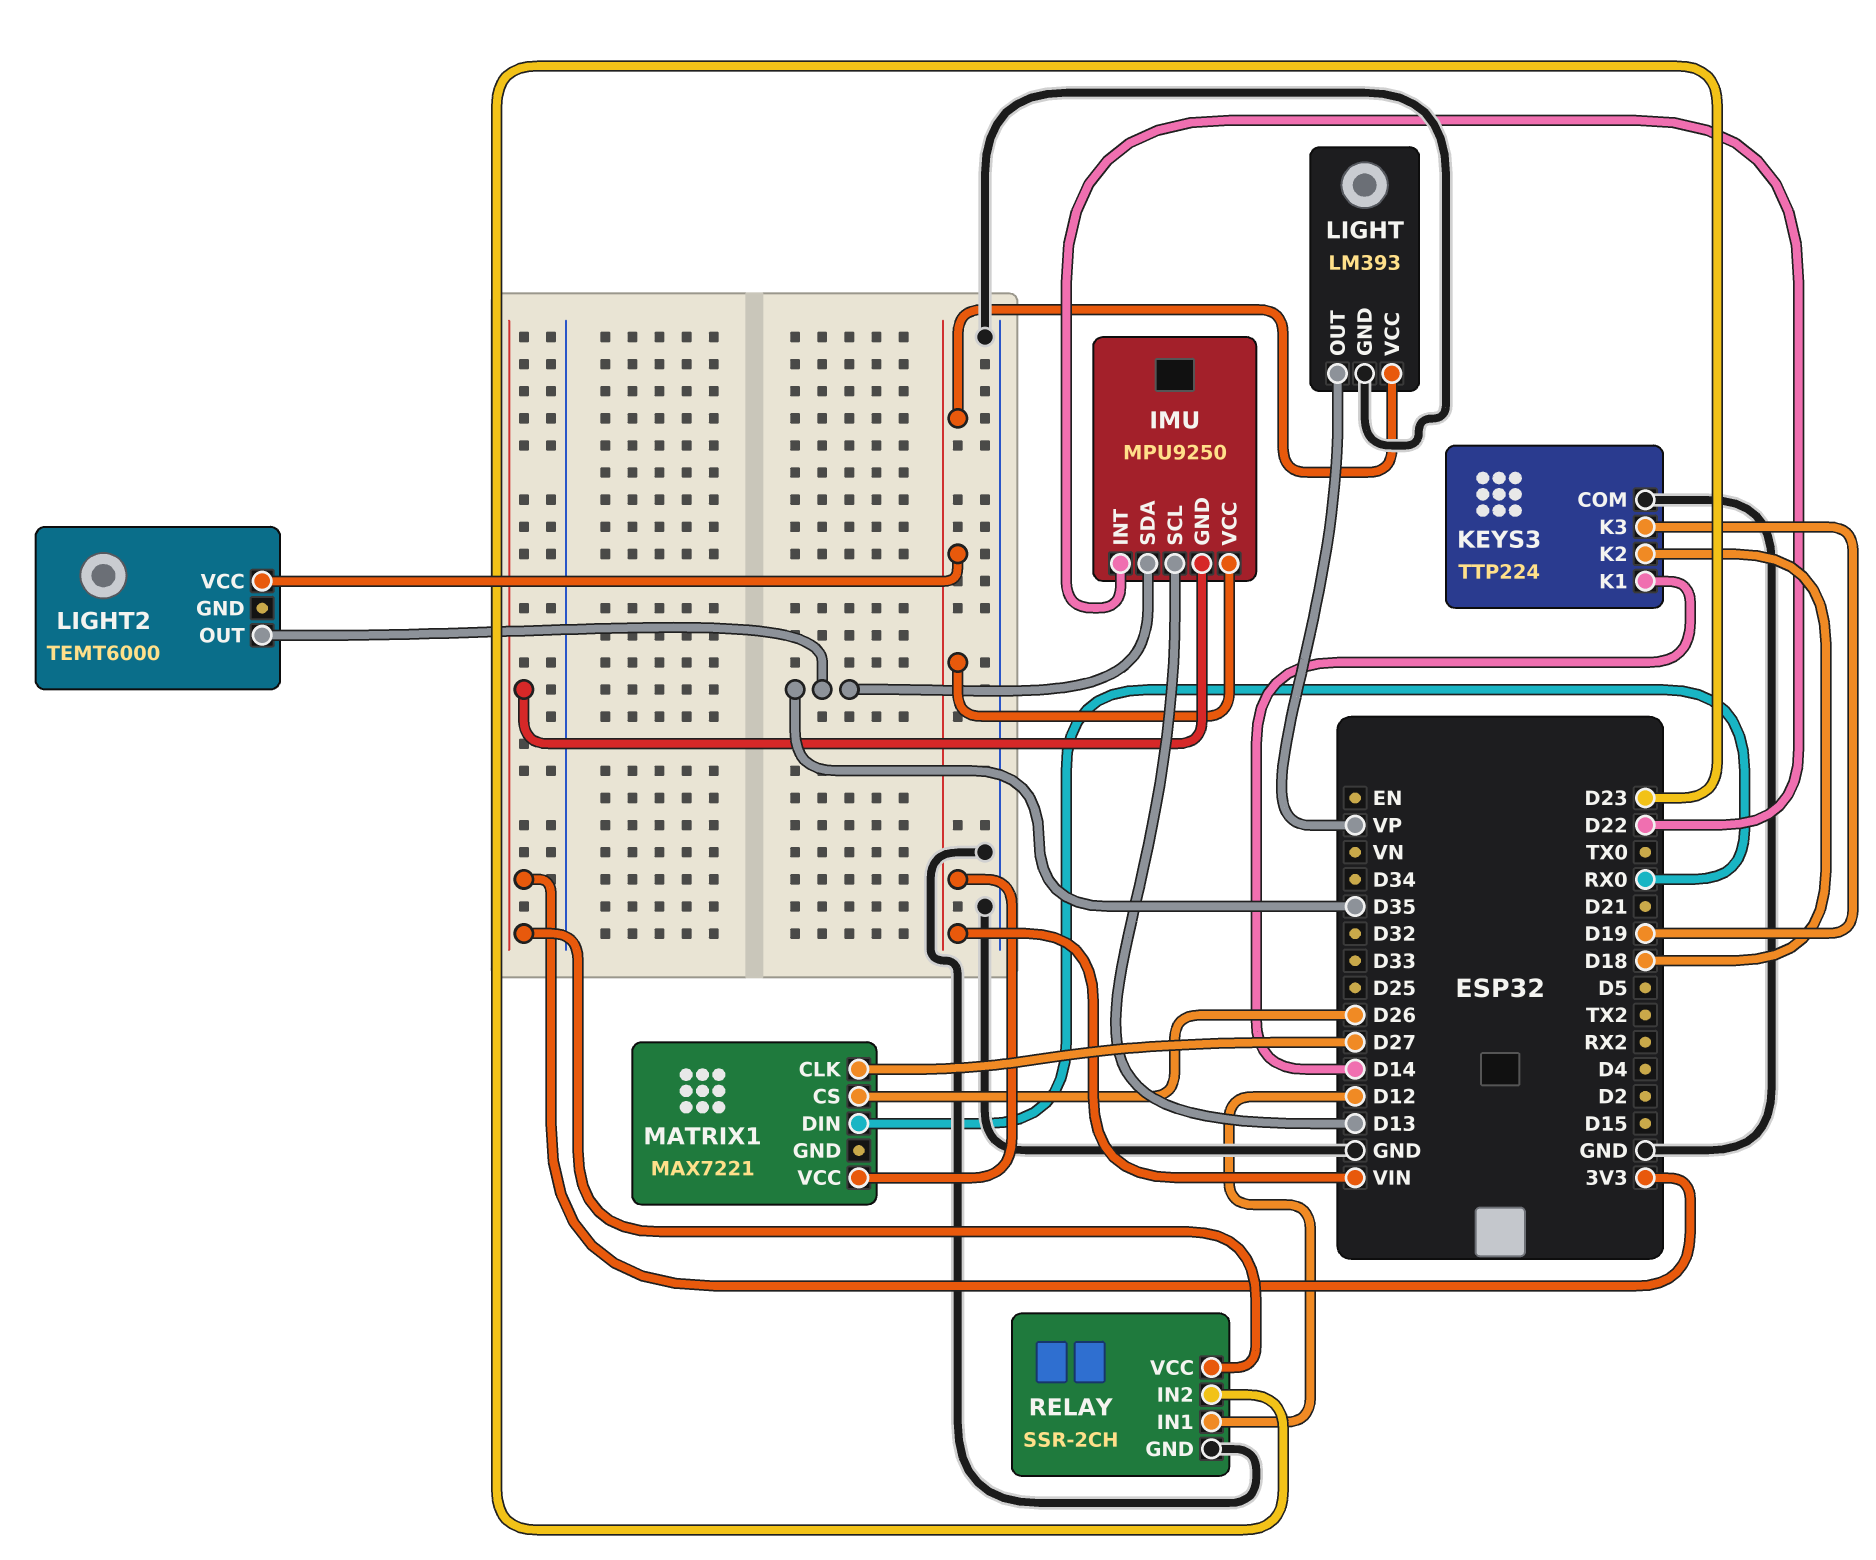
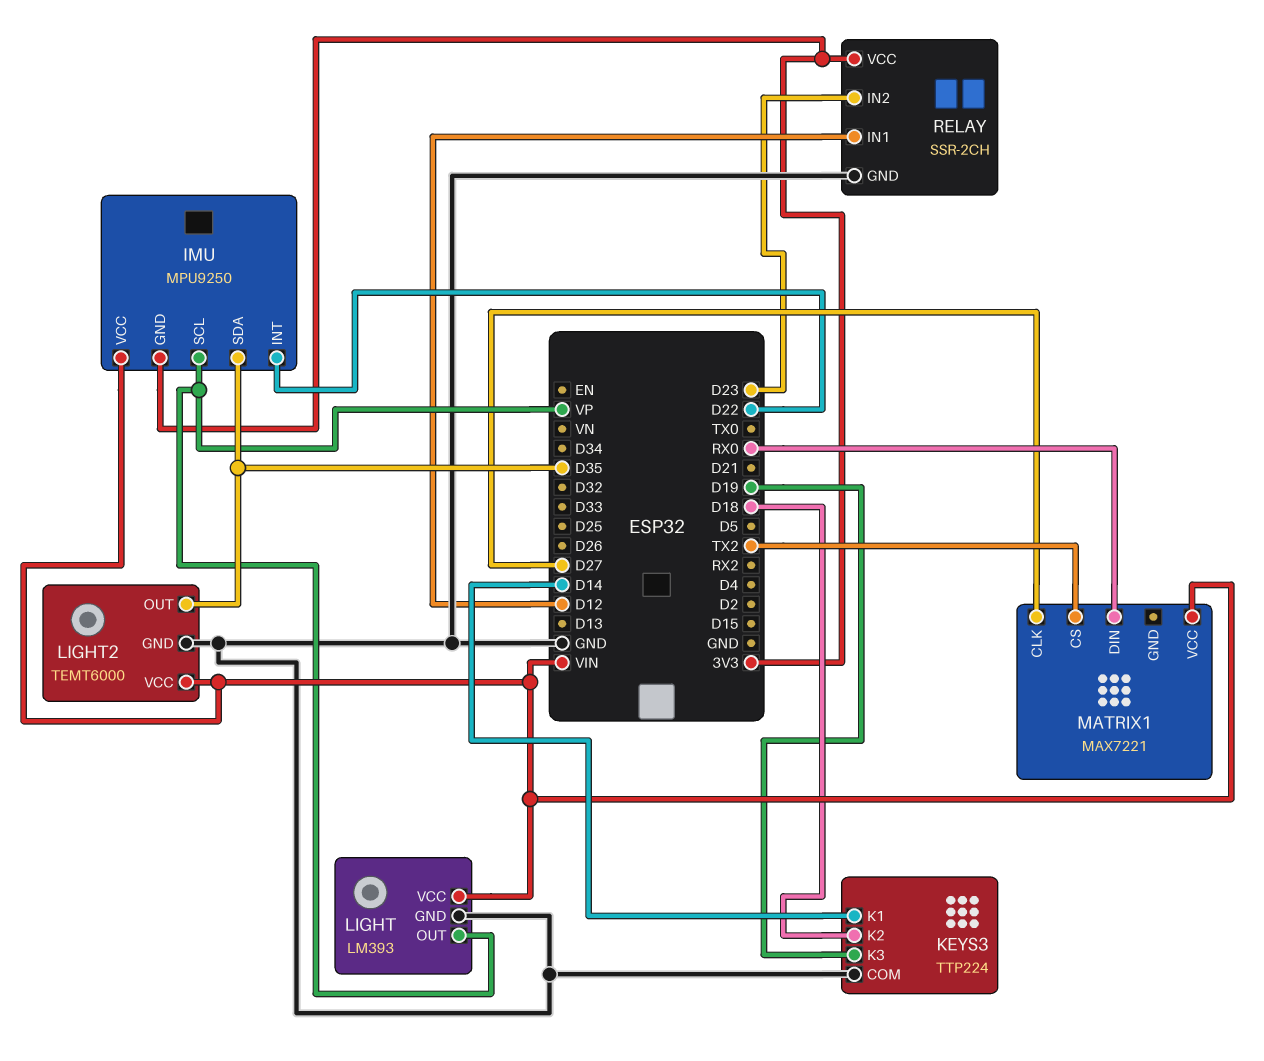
IMU pin SCL: D13 -> VP
LIGHT2 pin GND: none -> GND
MATRIX1 pin CS: D26 -> TX2

